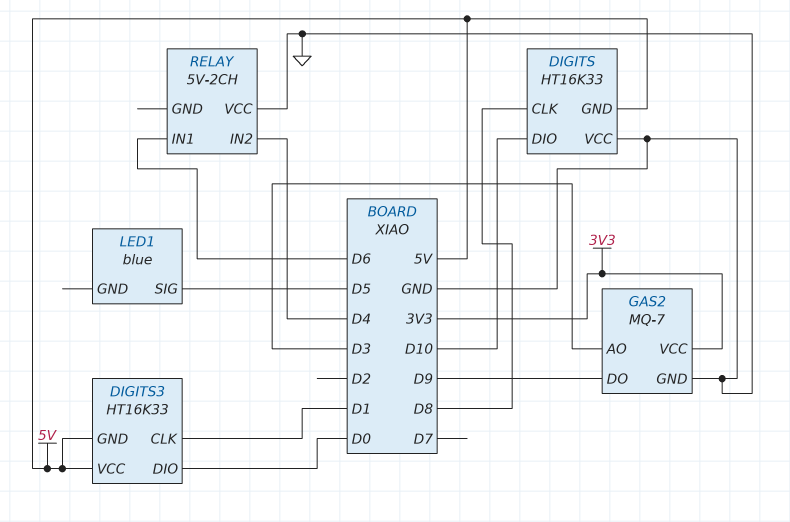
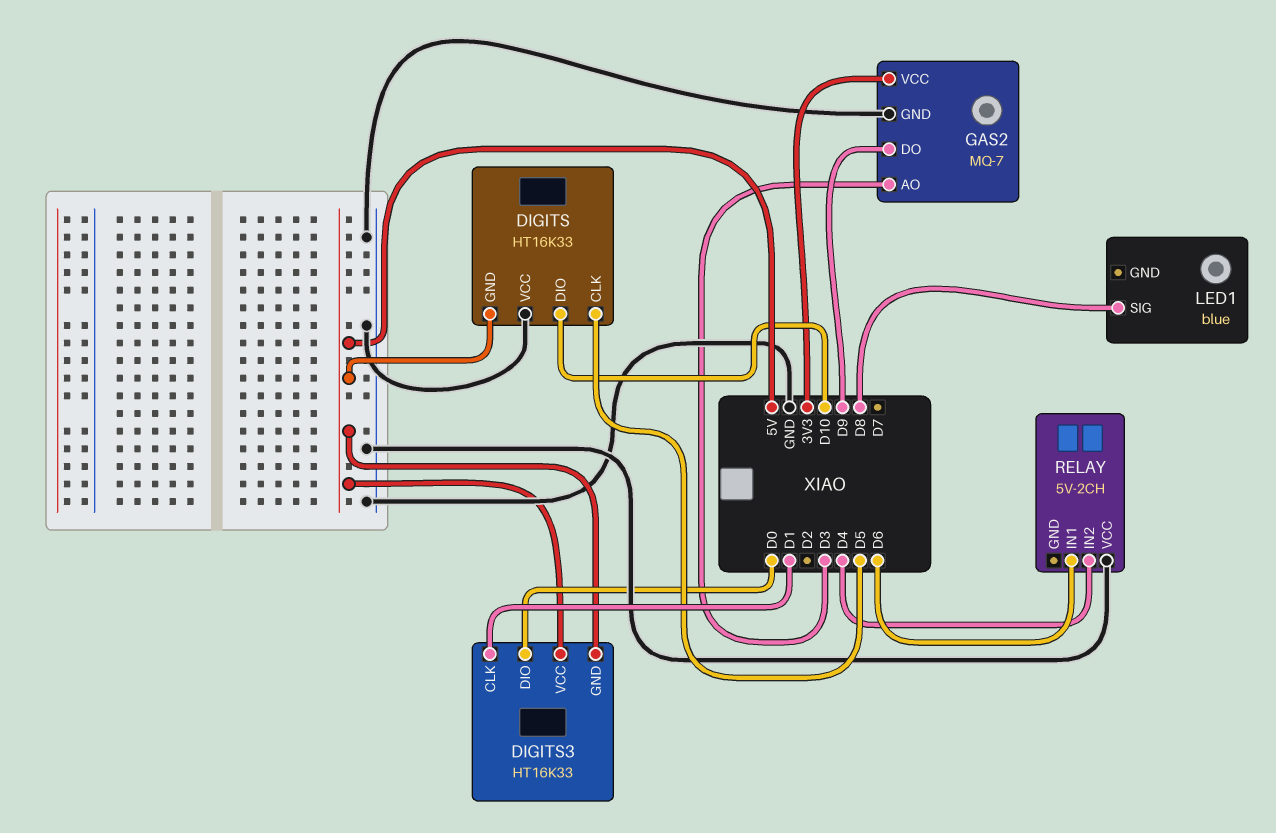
DIGITS pin CLK: D8 -> D5
LED1 pin SIG: D5 -> D8

